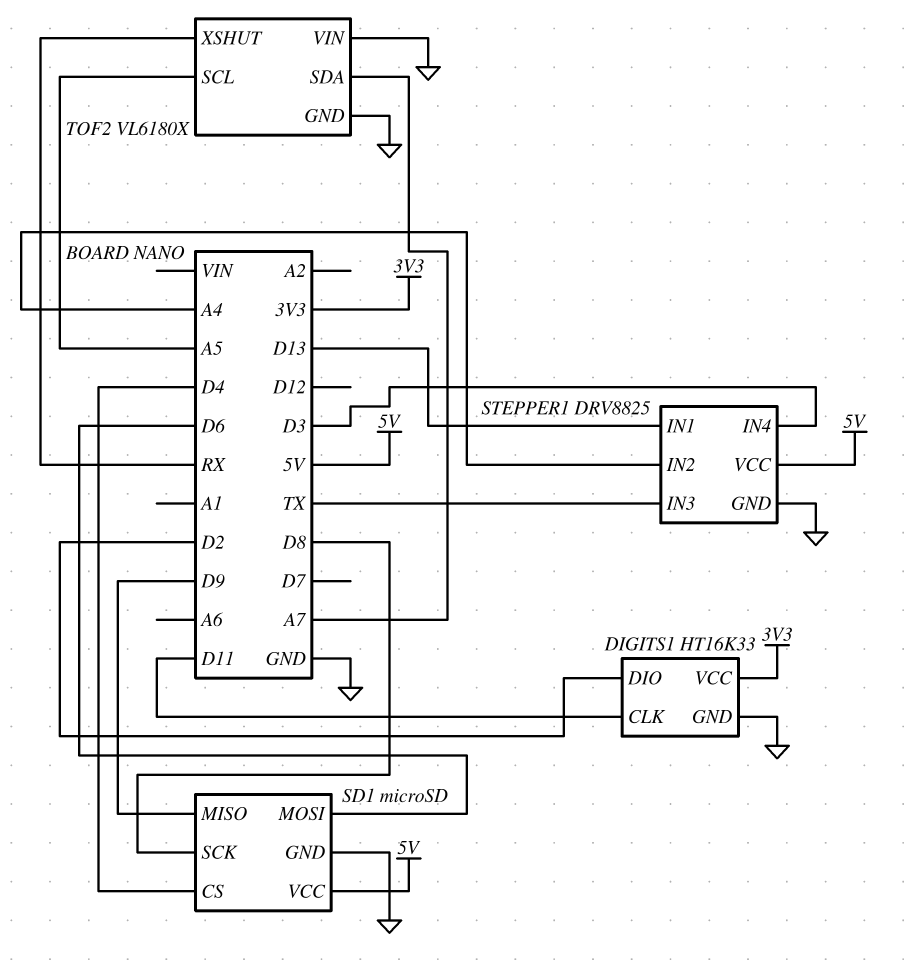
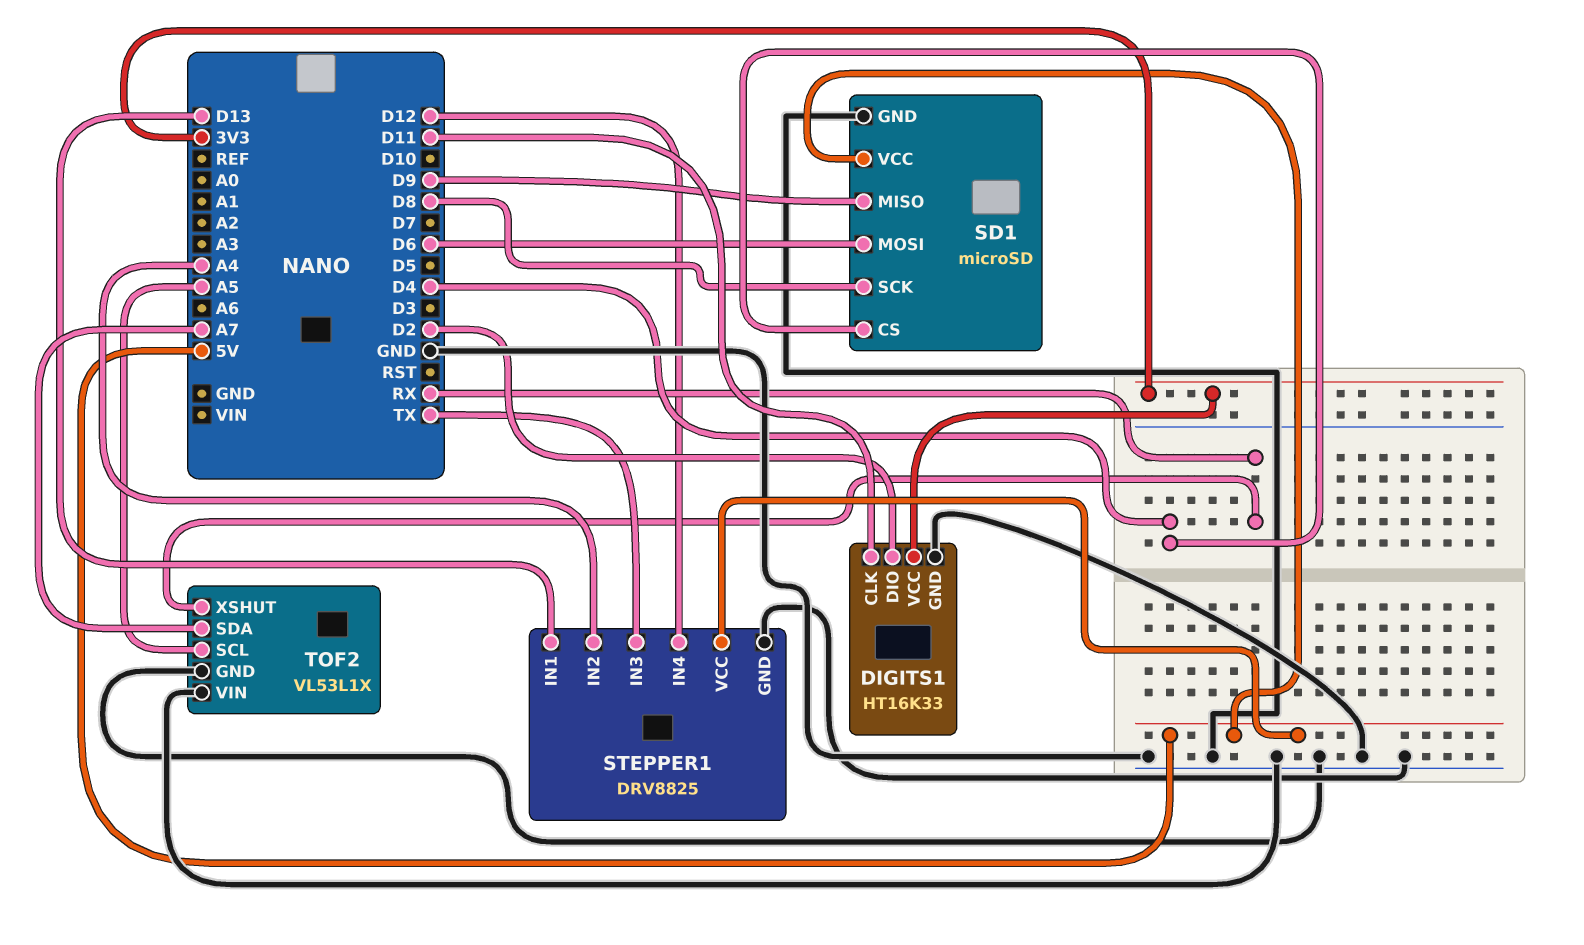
STEPPER1 pin IN4: D3 -> D12
TOF2: VL6180X -> VL53L1X

